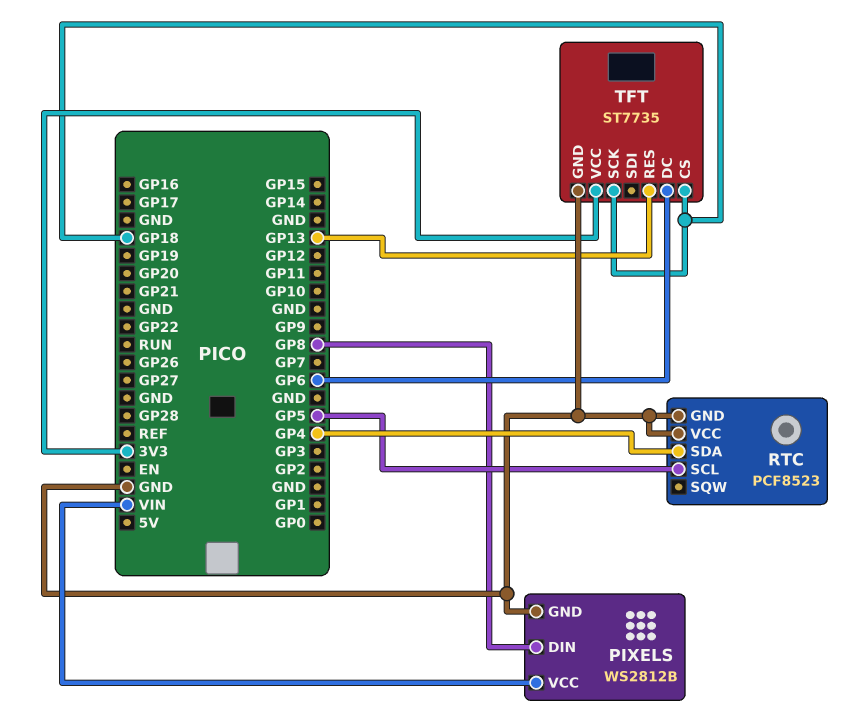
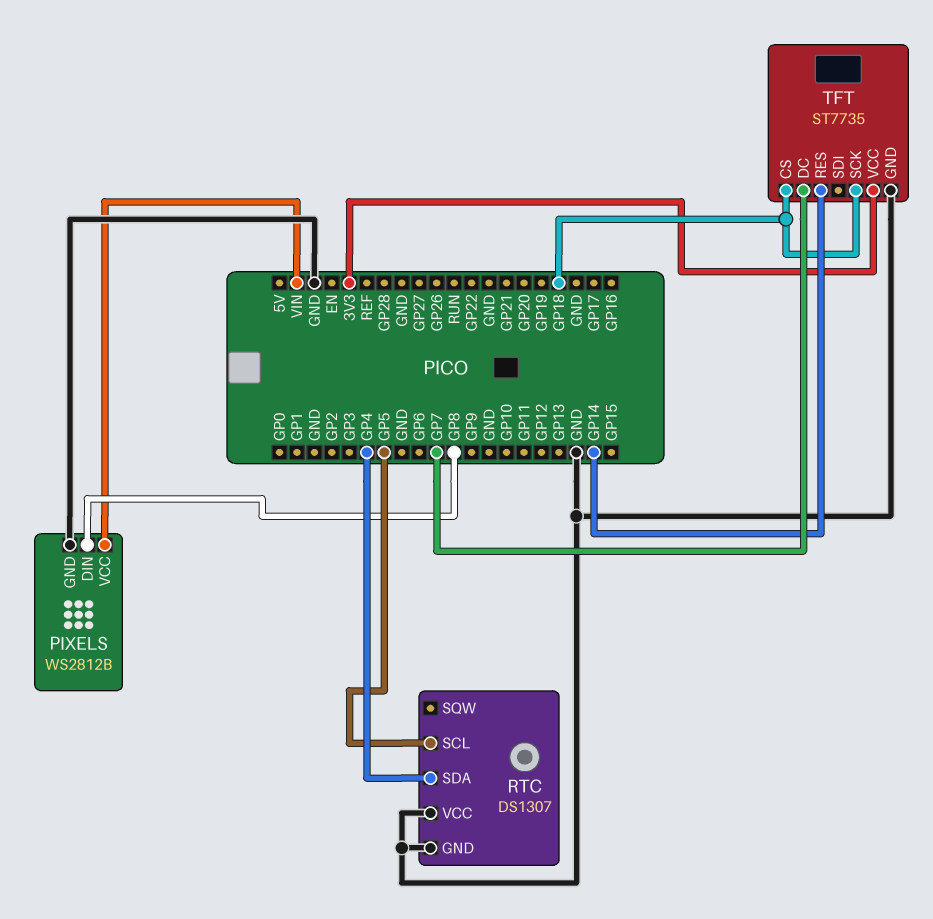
RTC: PCF8523 -> DS1307
TFT pin DC: GP6 -> GP7
TFT pin RES: GP13 -> GP14

